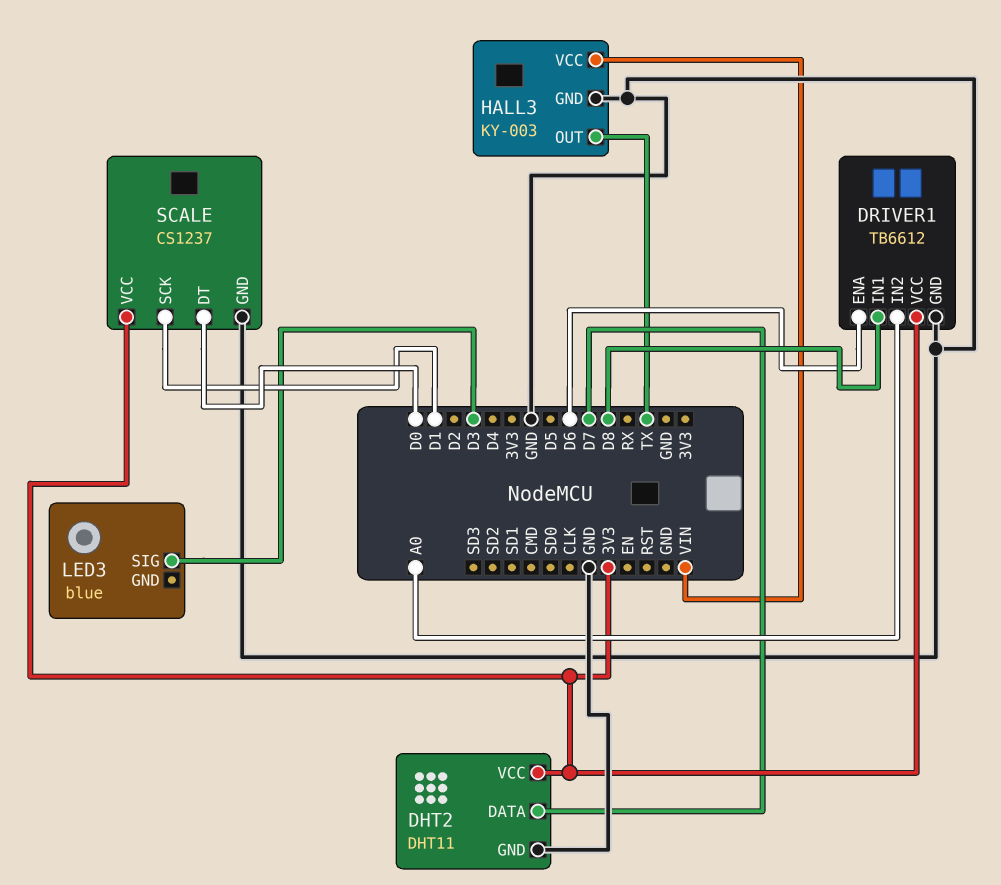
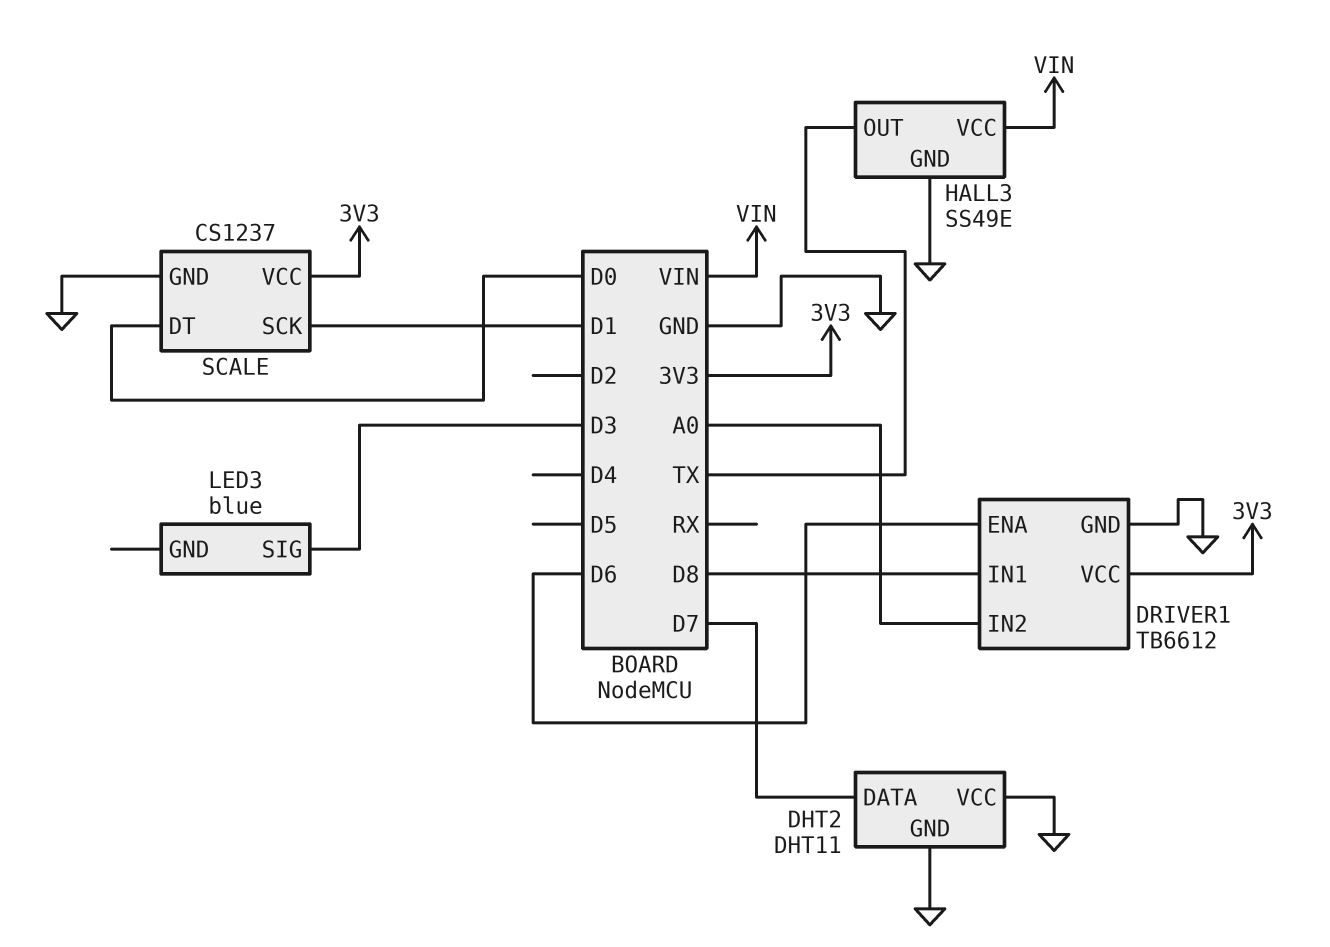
DHT2 pin VCC: 3V3 -> GND
HALL3: KY-003 -> SS49E

